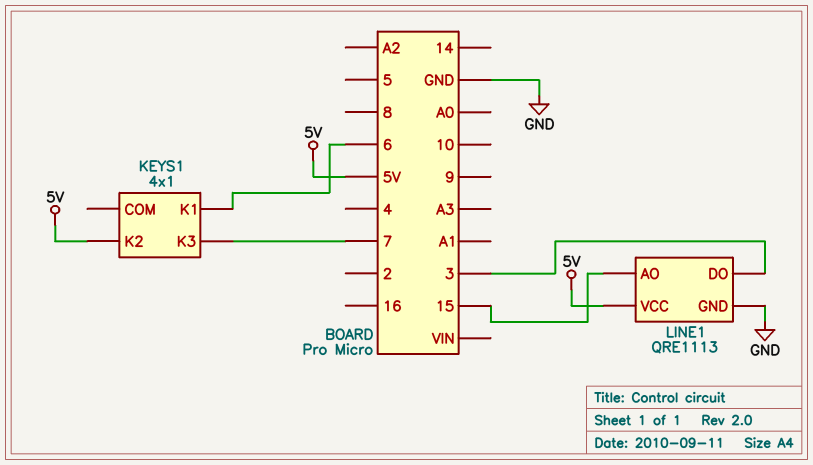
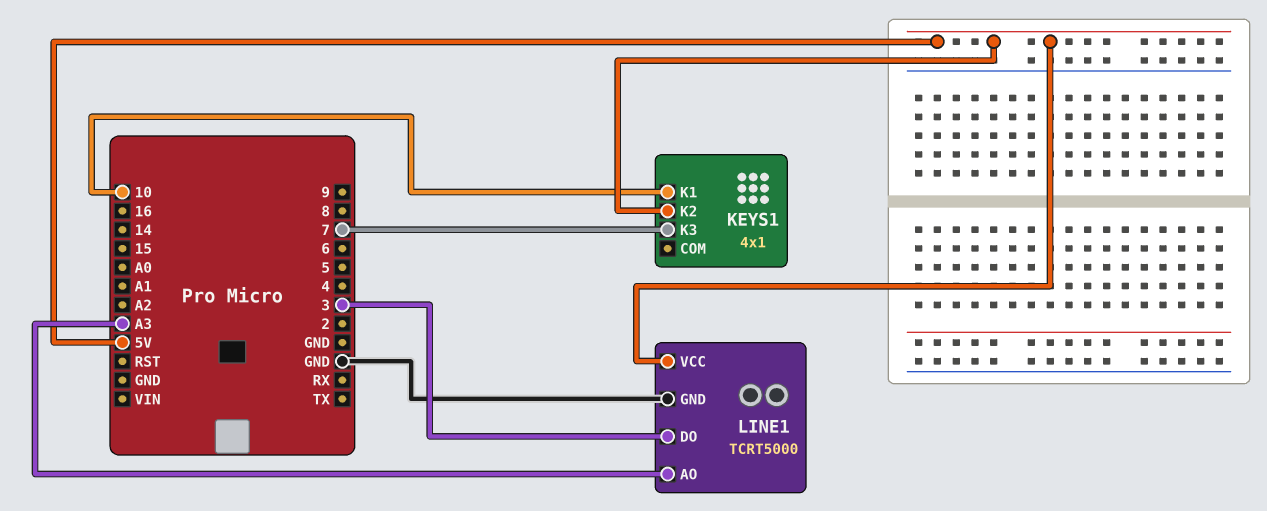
KEYS1 pin K1: 6 -> 10
LINE1: QRE1113 -> TCRT5000
LINE1 pin AO: 15 -> A3

